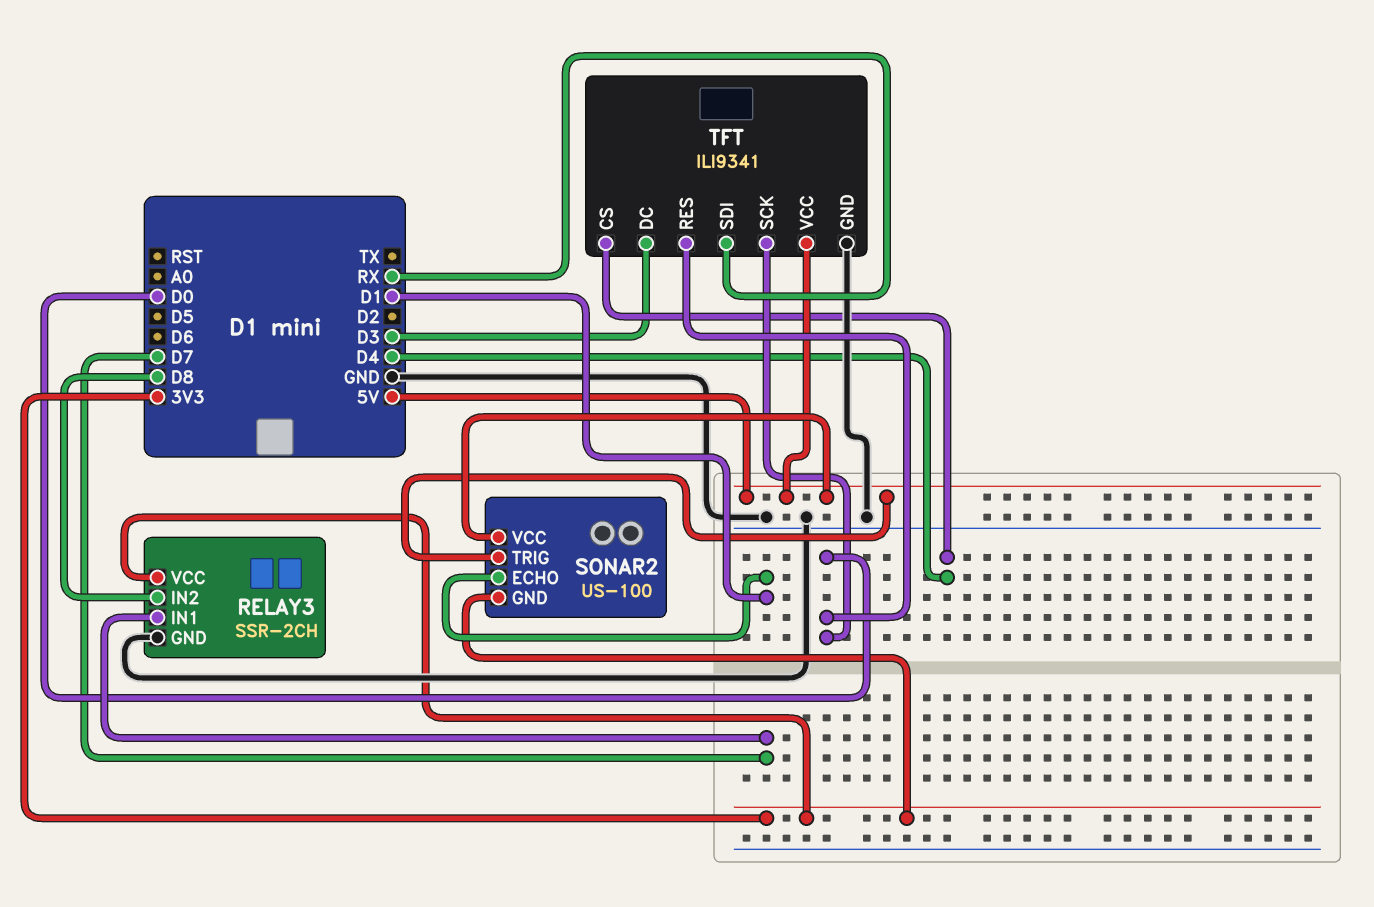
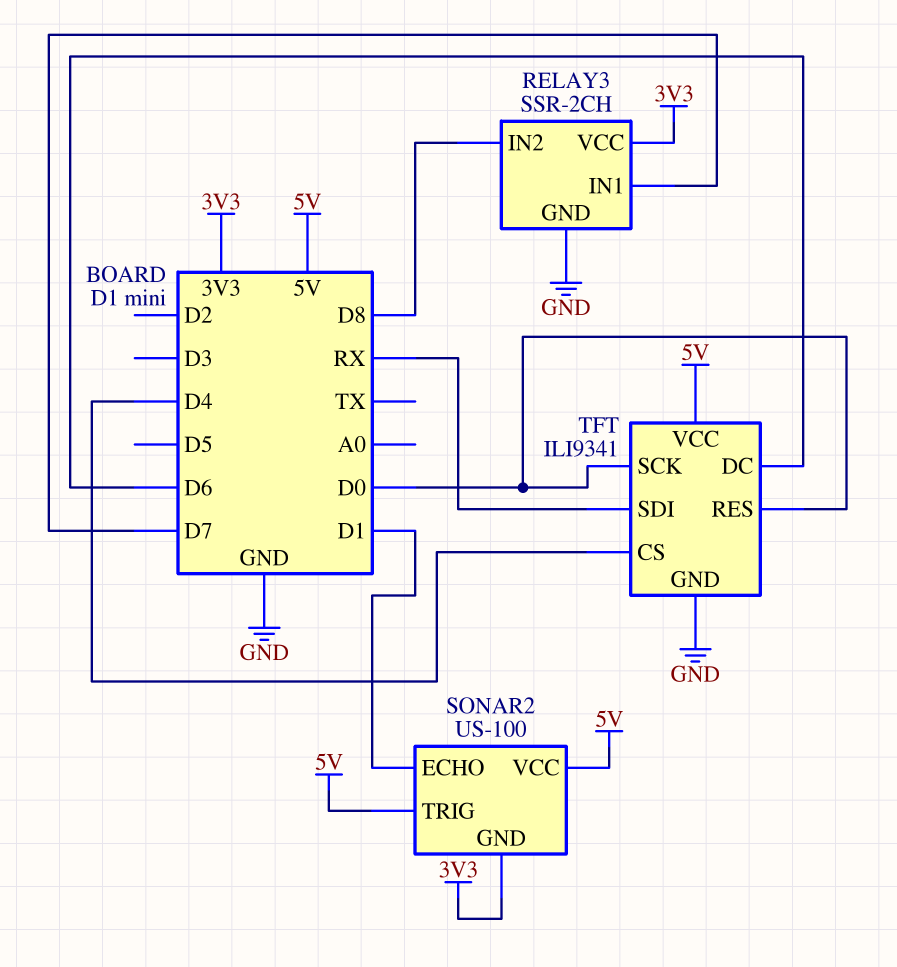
TFT pin DC: D3 -> D6

